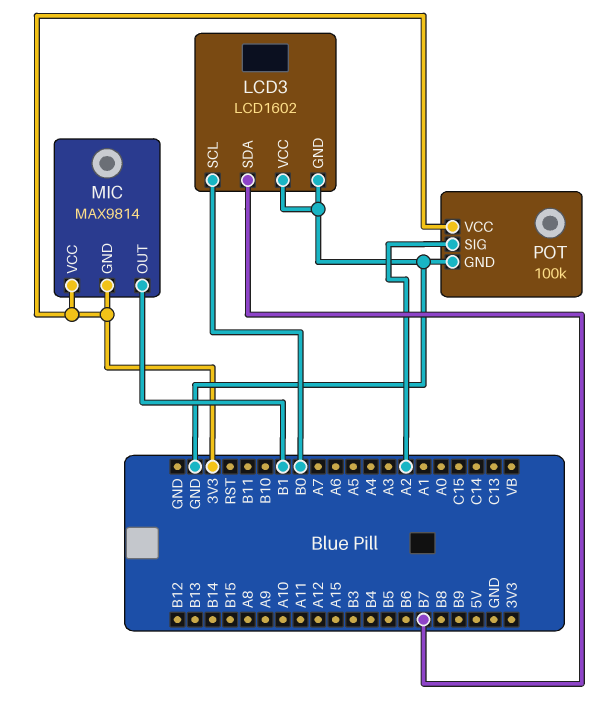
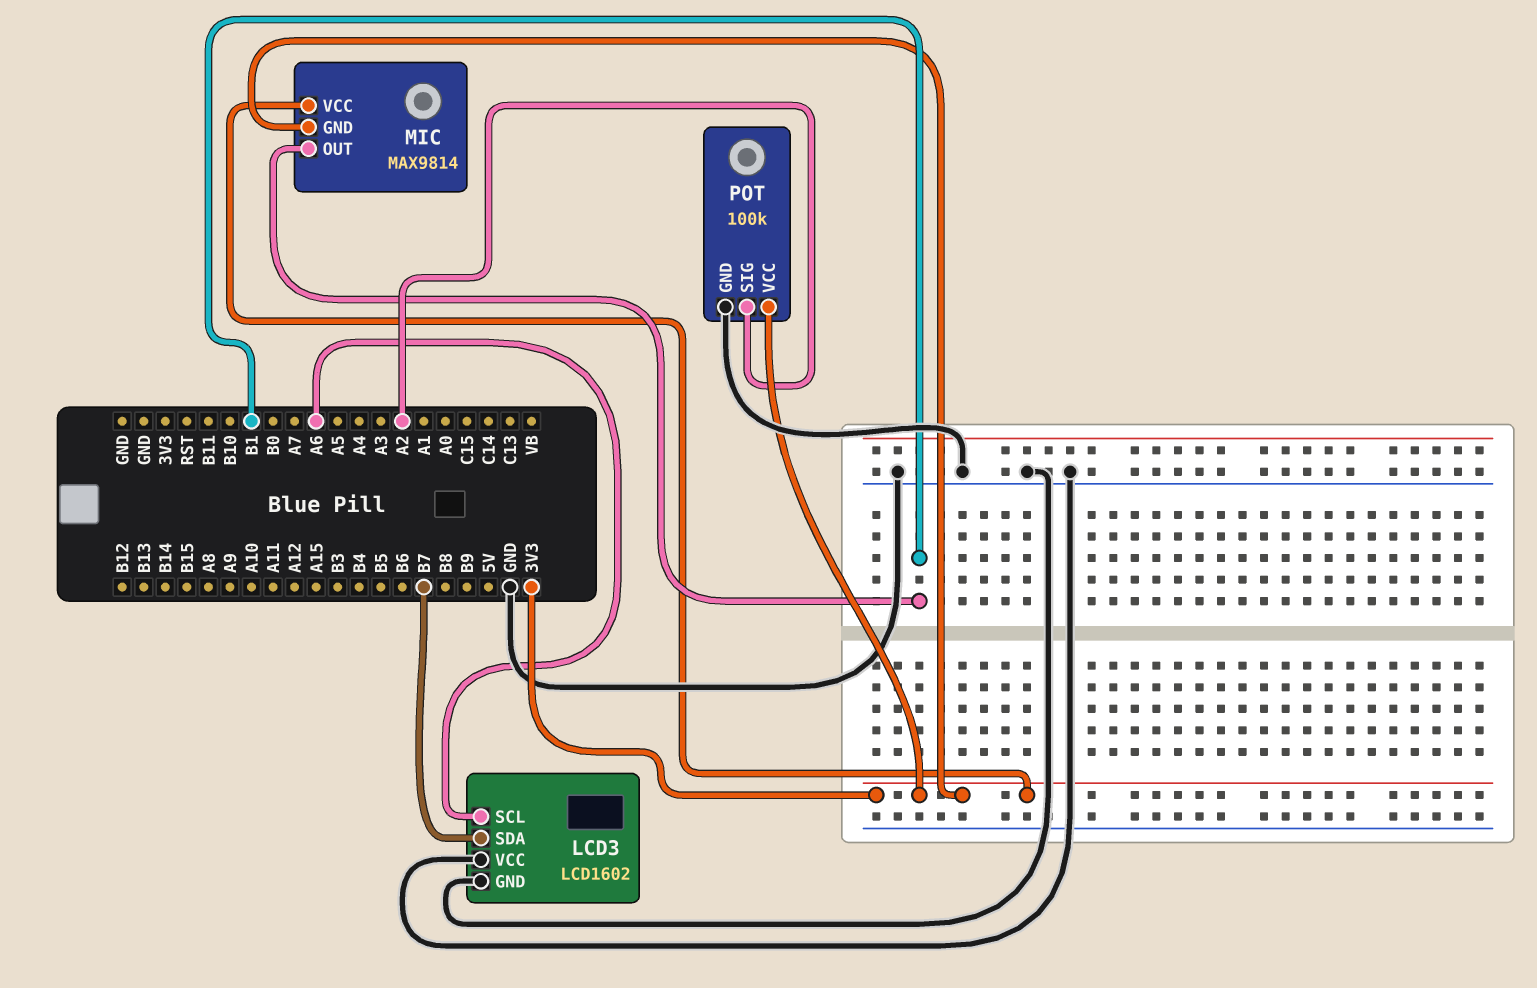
LCD3 pin SCL: B0 -> A6

